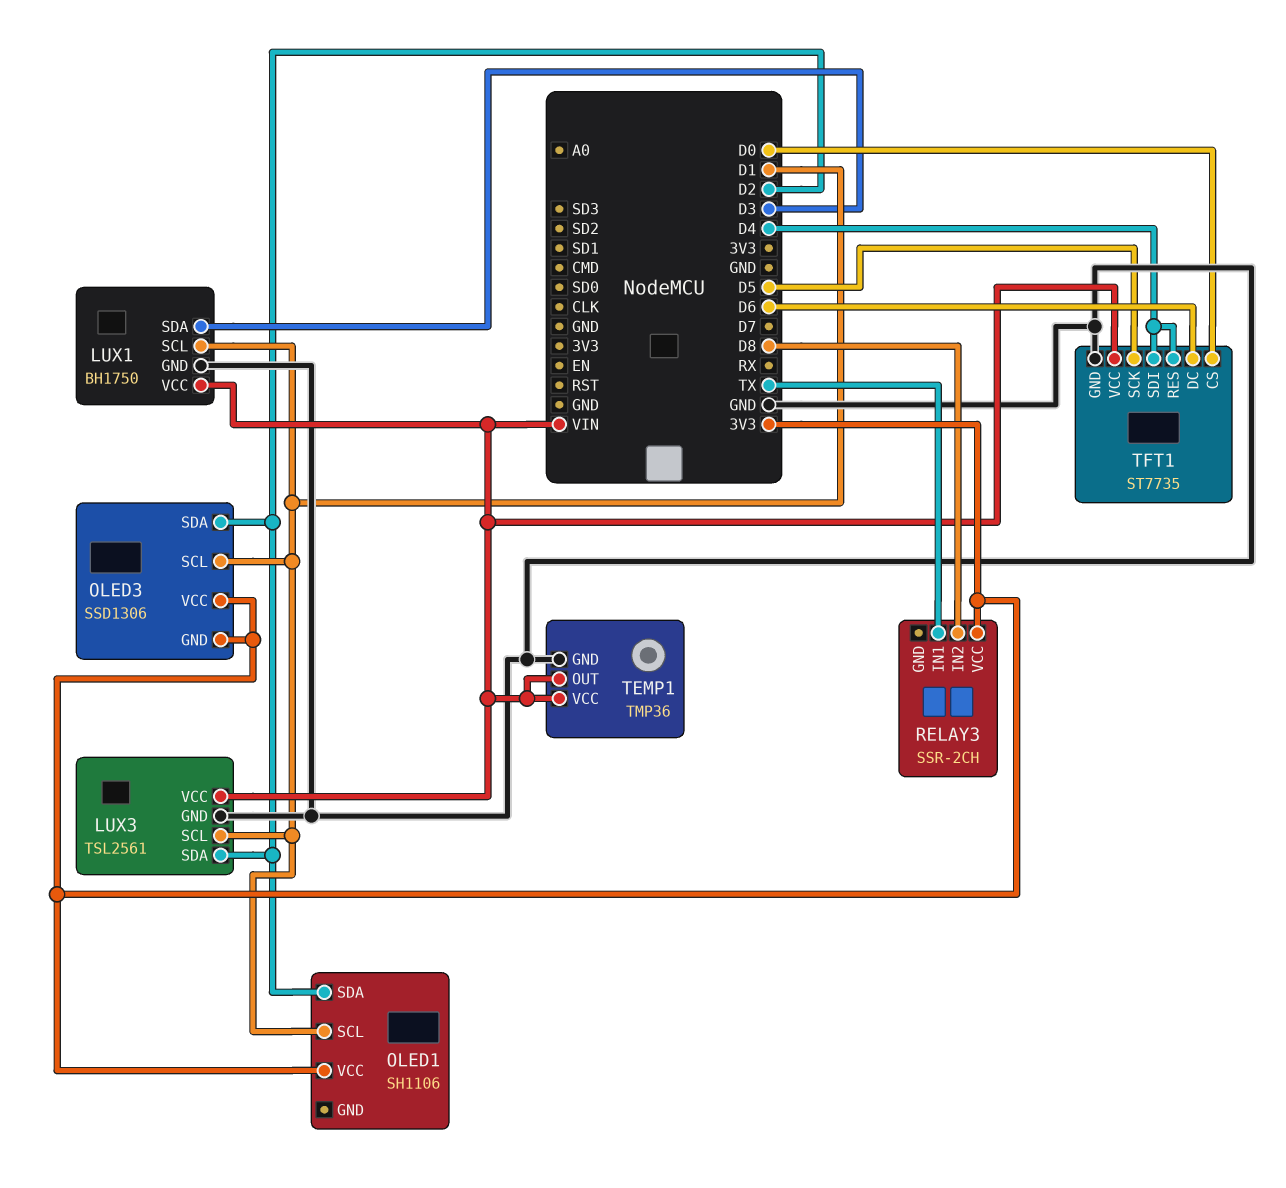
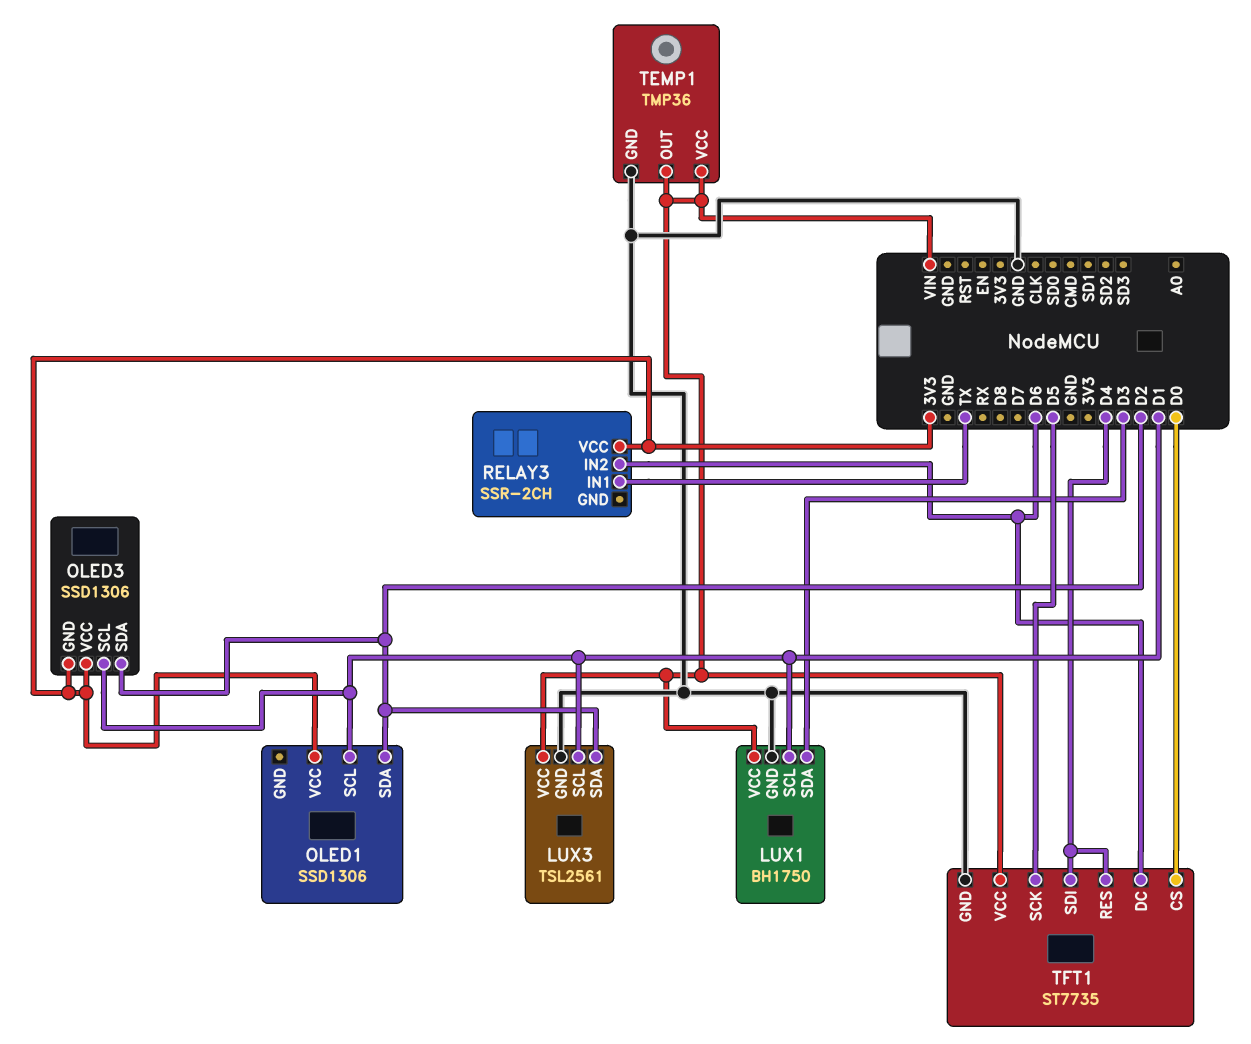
OLED1: SH1106 -> SSD1306
RELAY3 pin IN2: D8 -> D6

